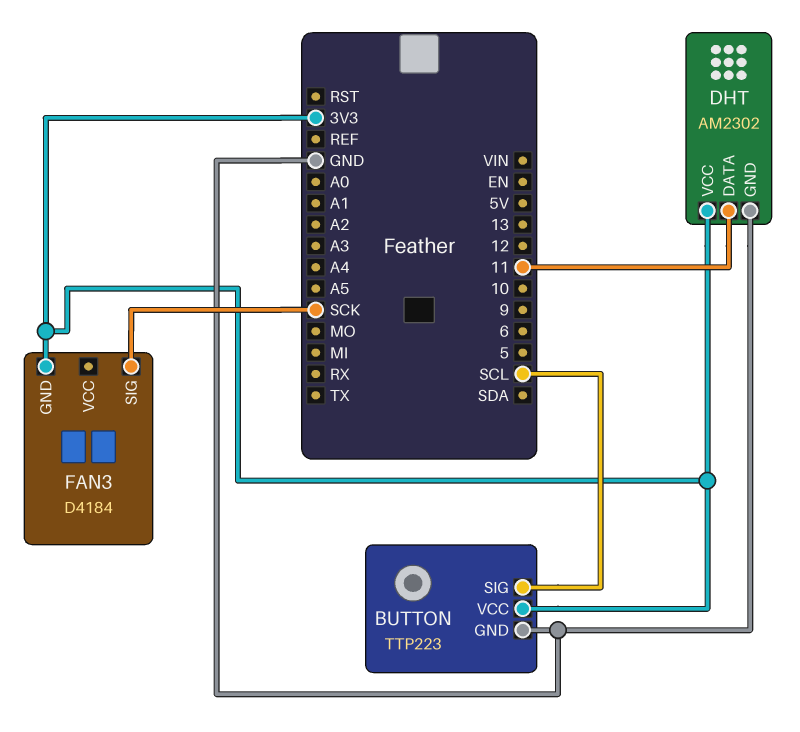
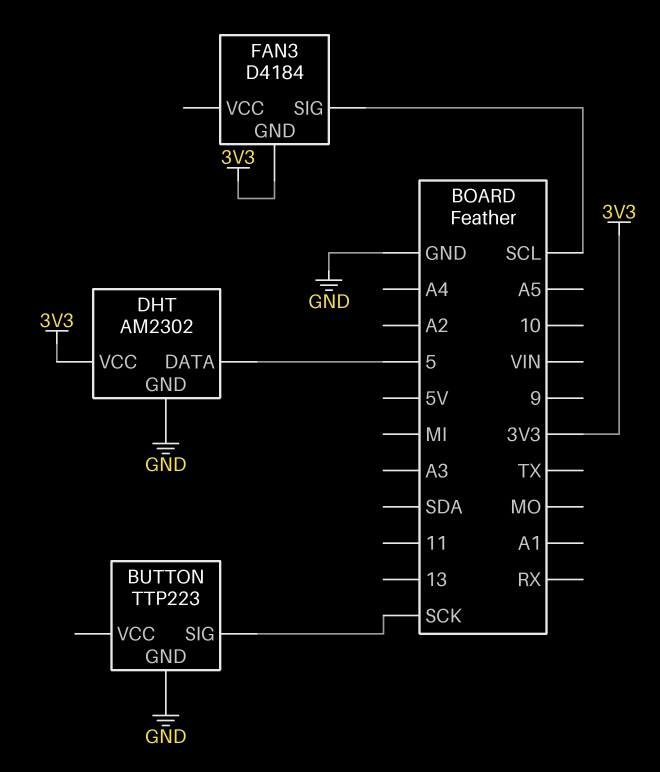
BUTTON pin SIG: SCL -> SCK
BUTTON pin VCC: 3V3 -> none
DHT pin DATA: 11 -> 5
FAN3 pin SIG: SCK -> SCL

